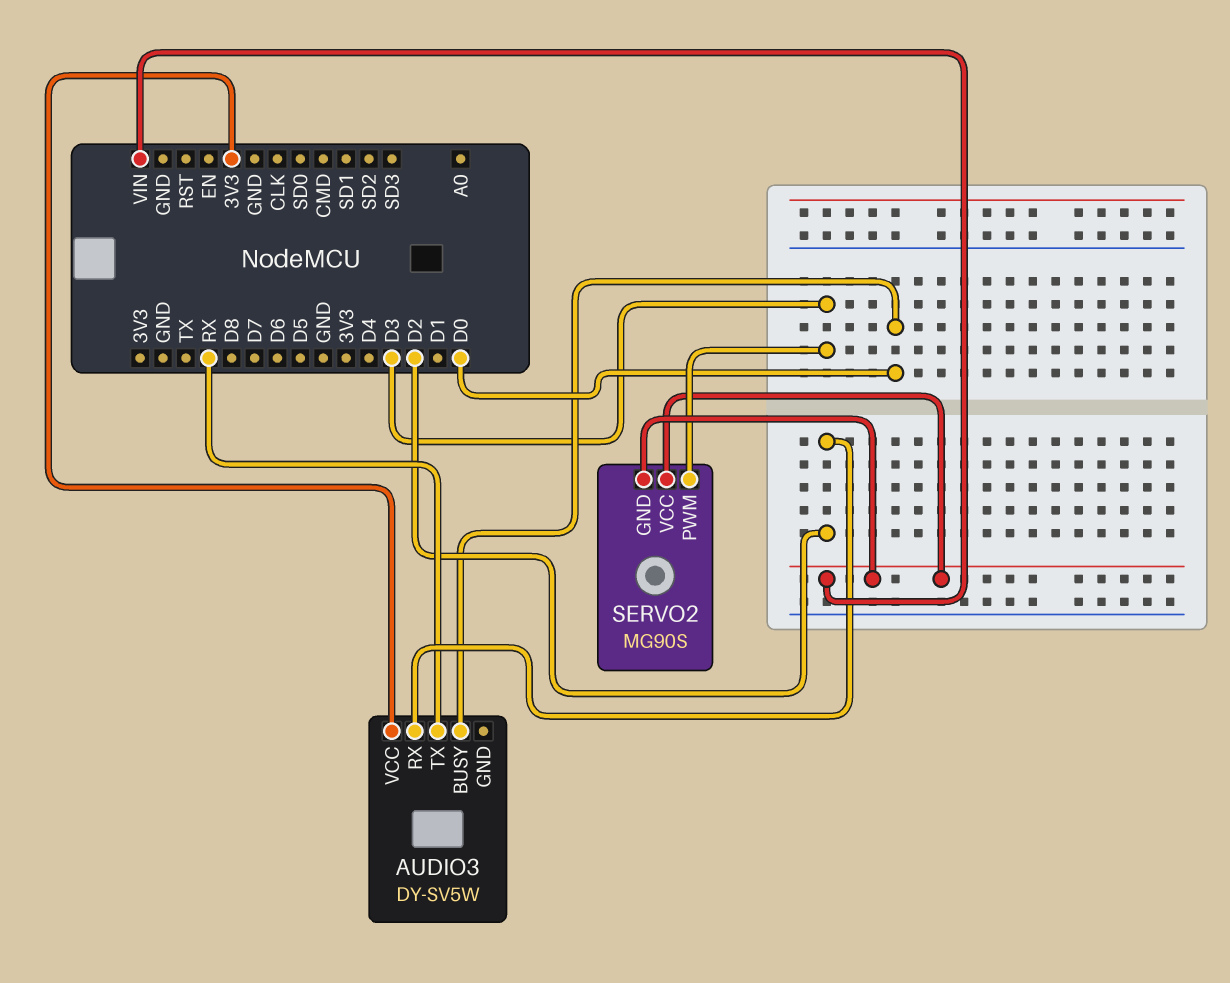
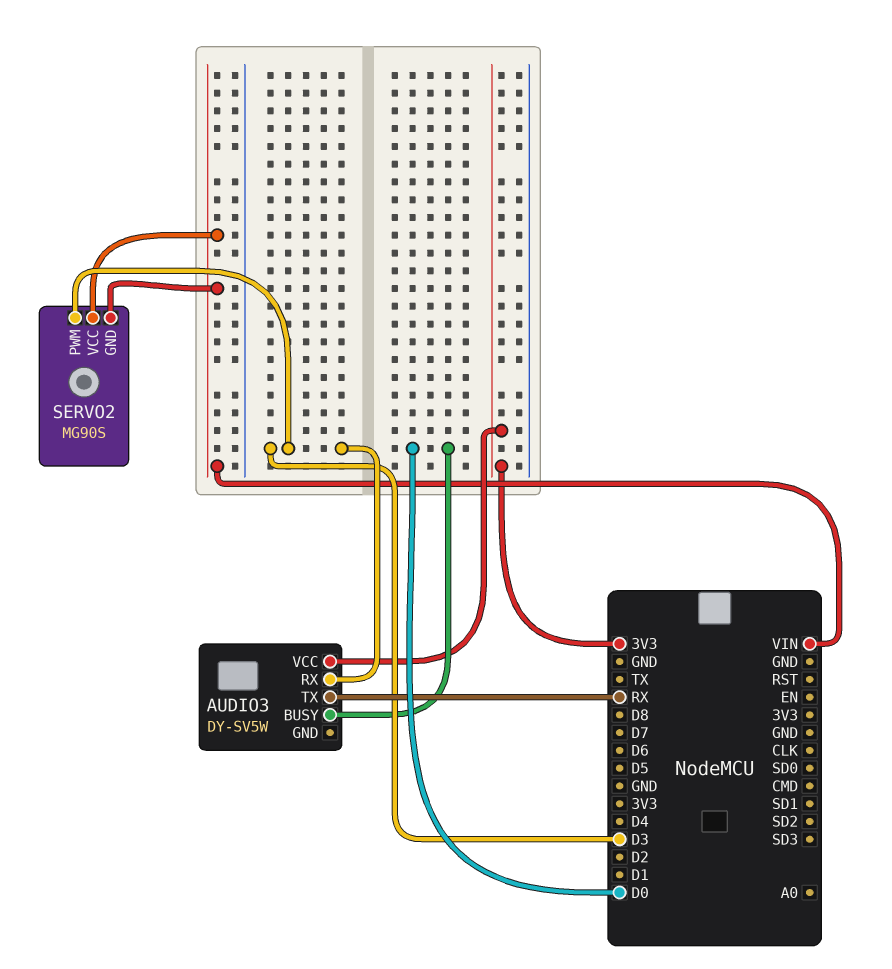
AUDIO3 pin RX: D2 -> D3

